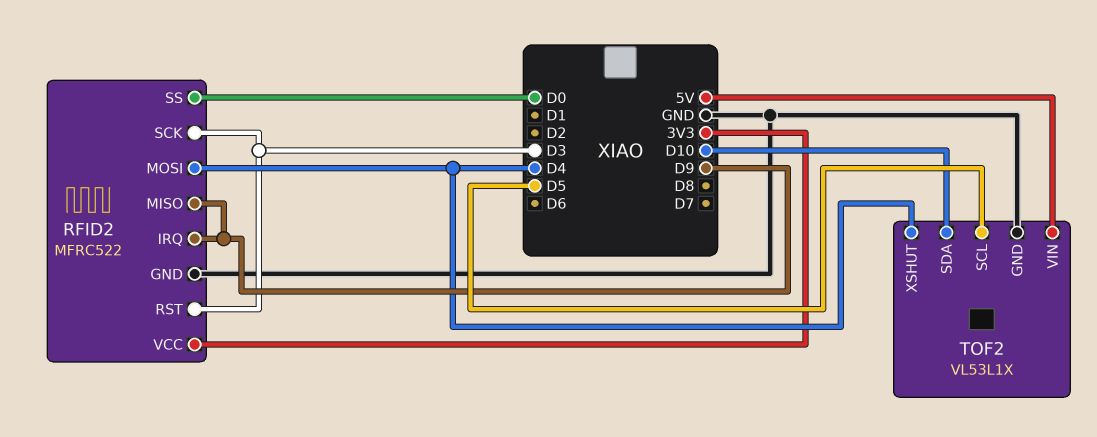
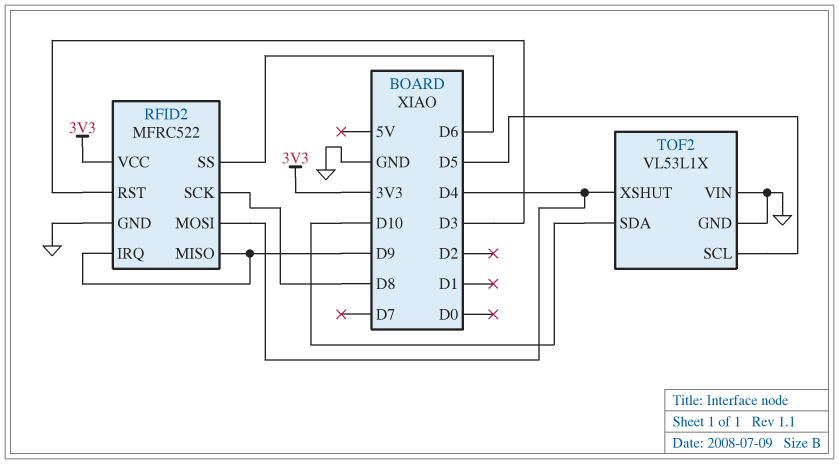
RFID2 pin SCK: D3 -> D8
RFID2 pin SS: D0 -> D6
TOF2 pin VIN: 5V -> GND

